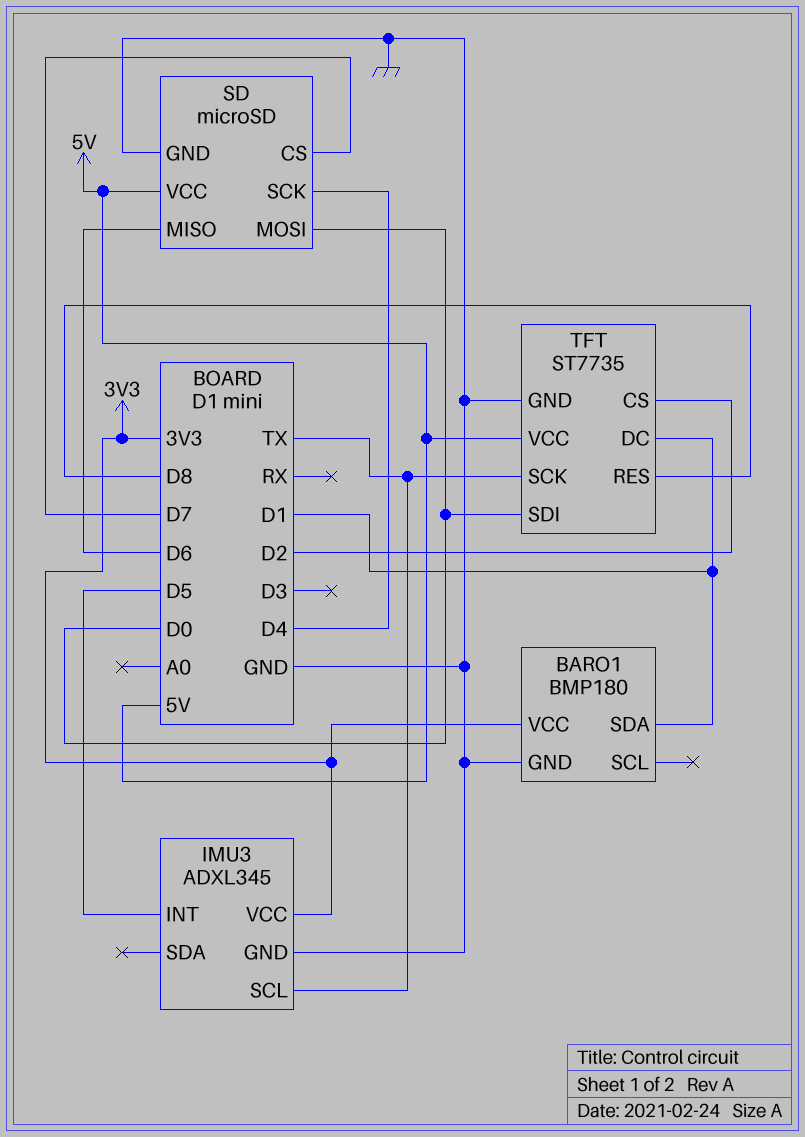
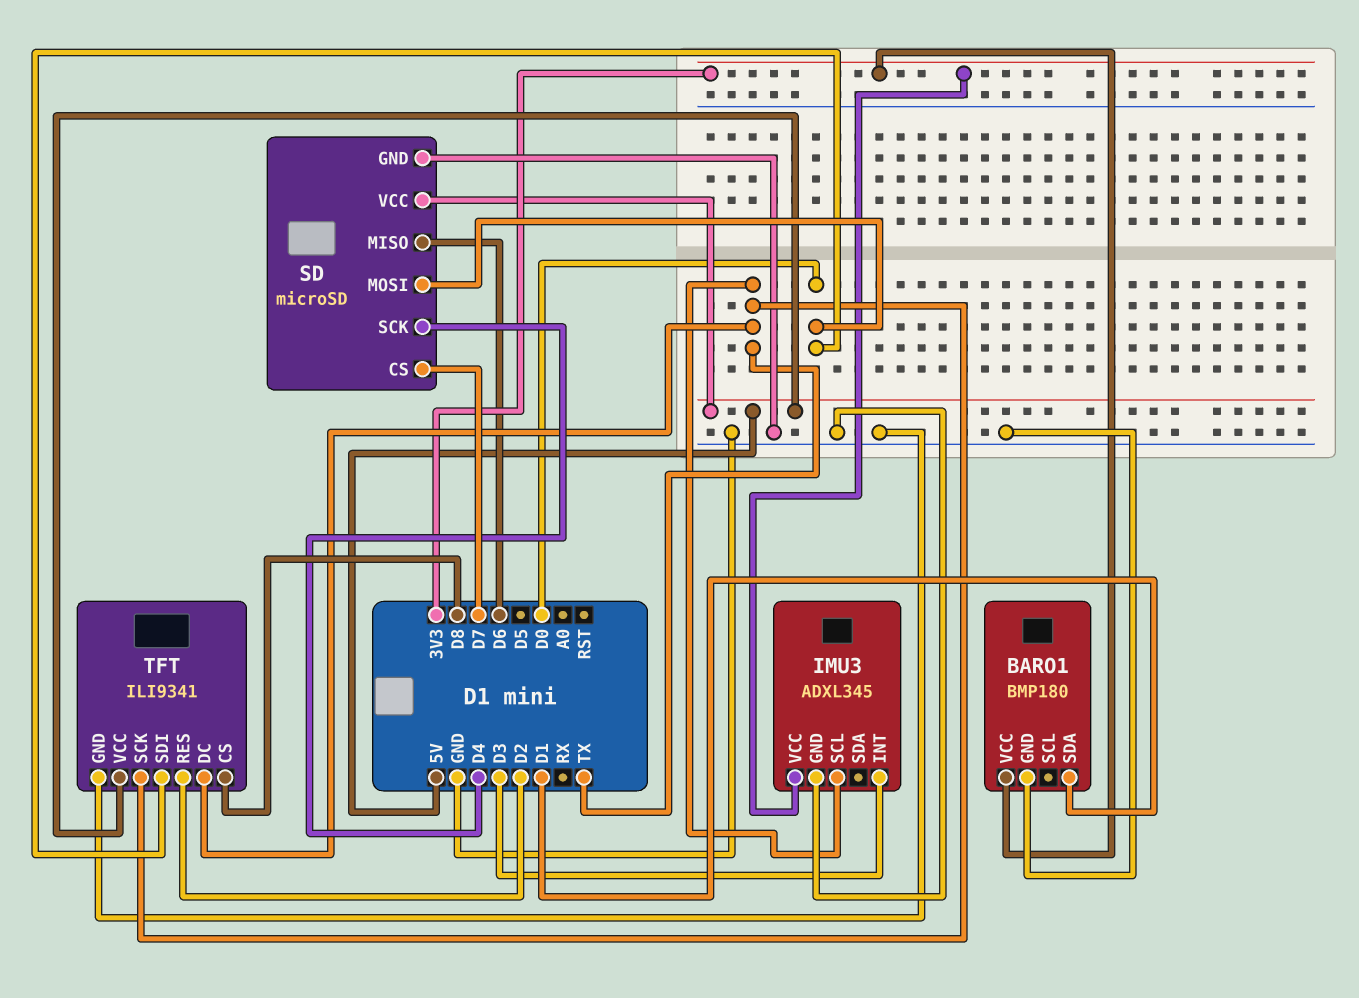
IMU3 pin INT: D5 -> D3
TFT: ST7735 -> ILI9341
TFT pin CS: D2 -> D8
TFT pin DC: D1 -> TX
TFT pin RES: D8 -> D2

